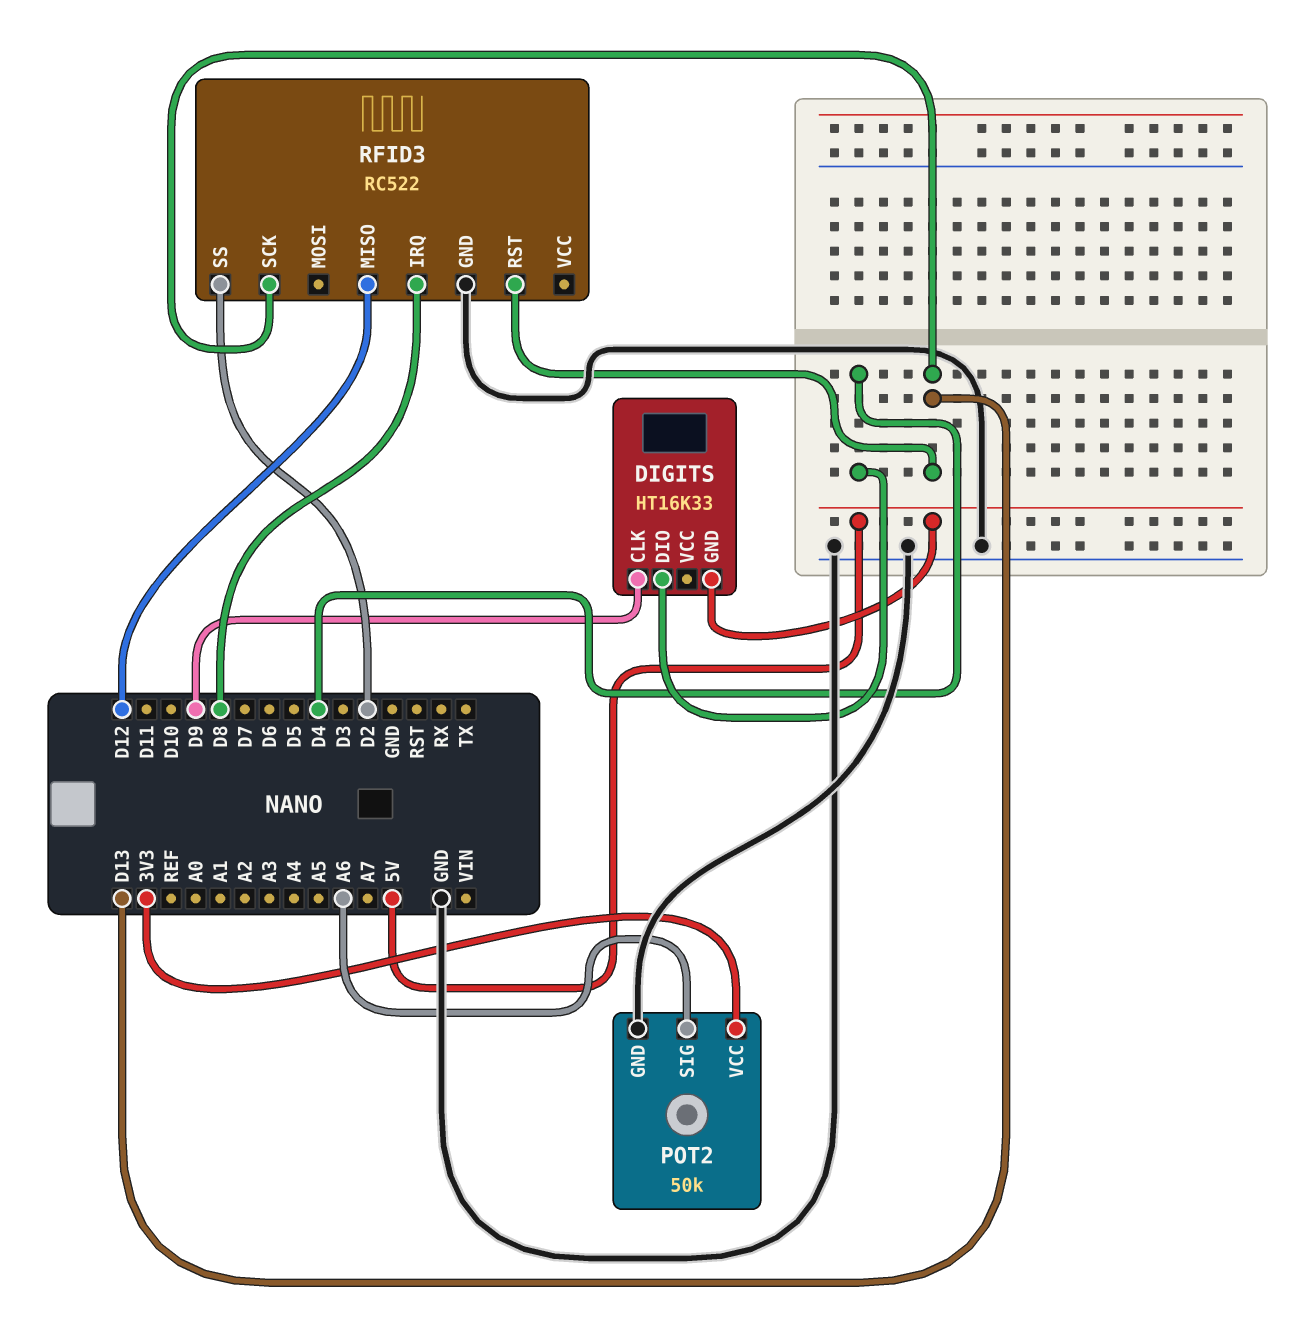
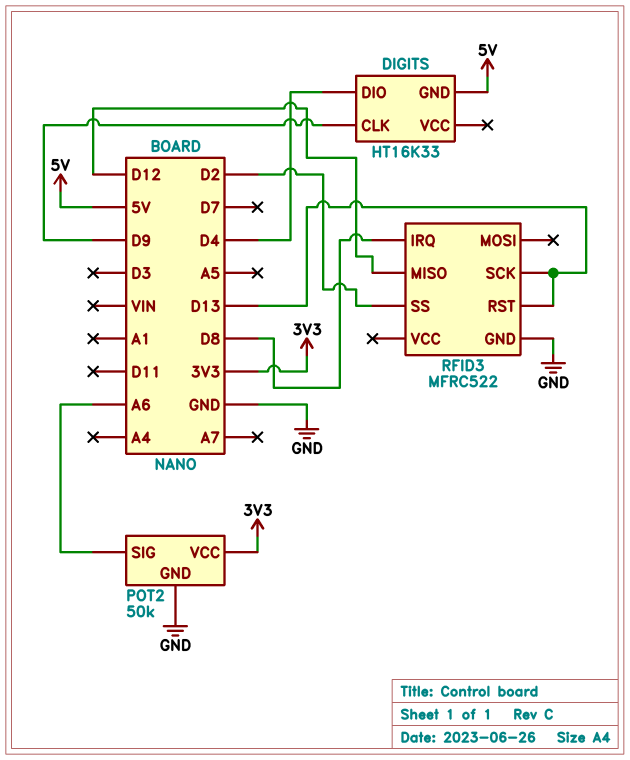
RFID3: RC522 -> MFRC522

